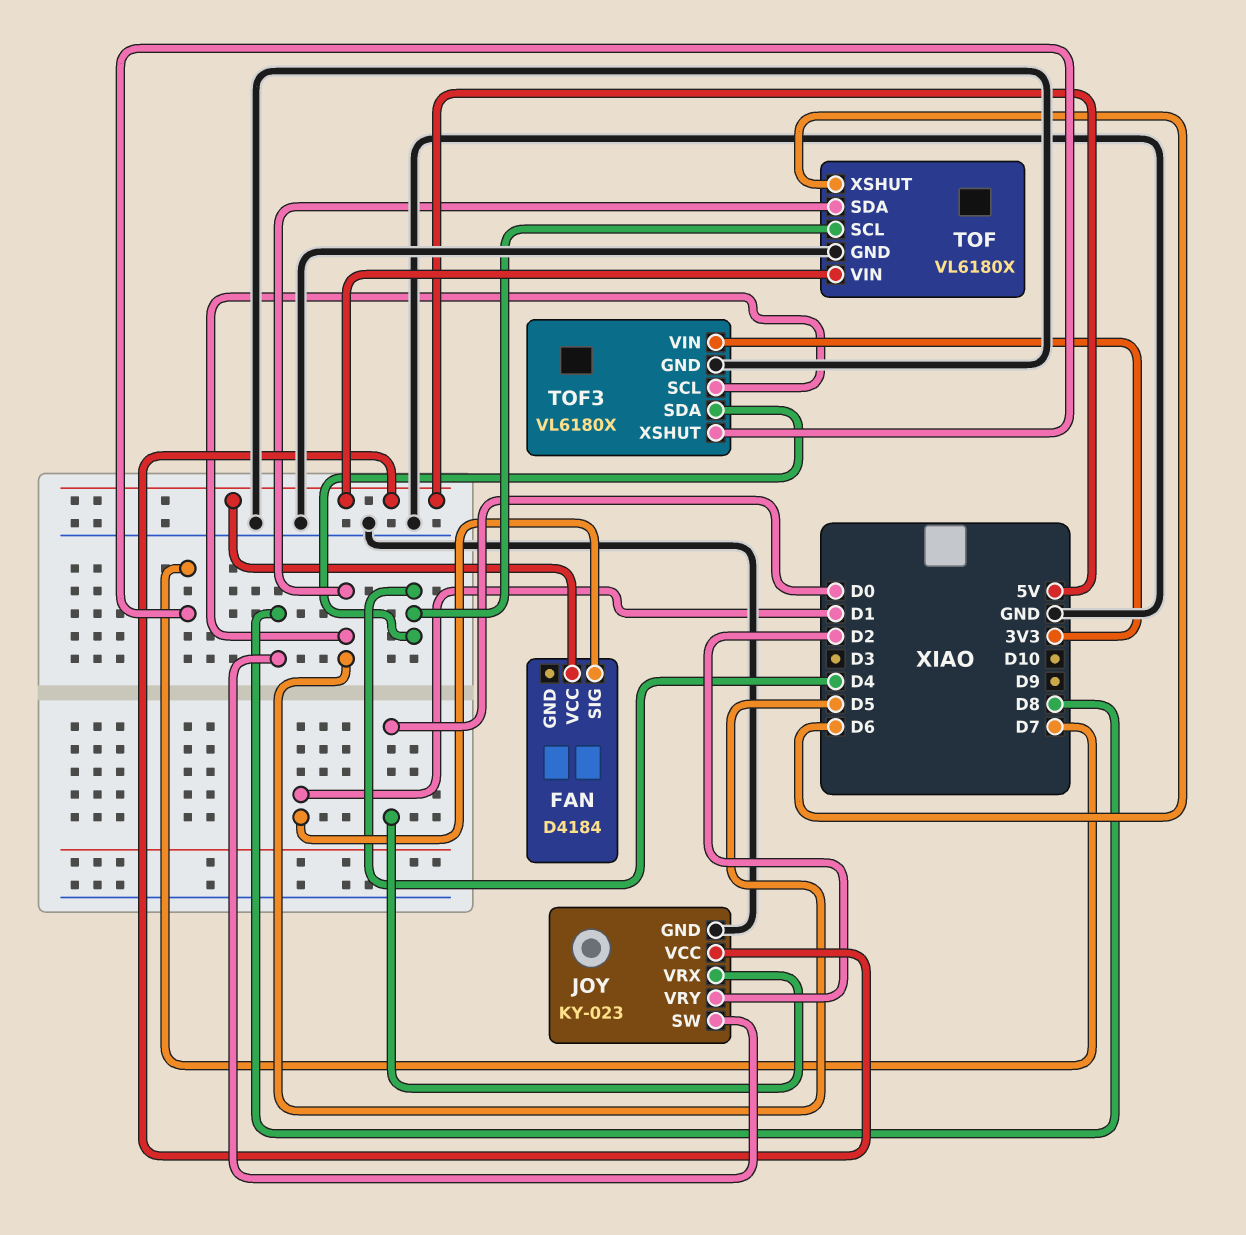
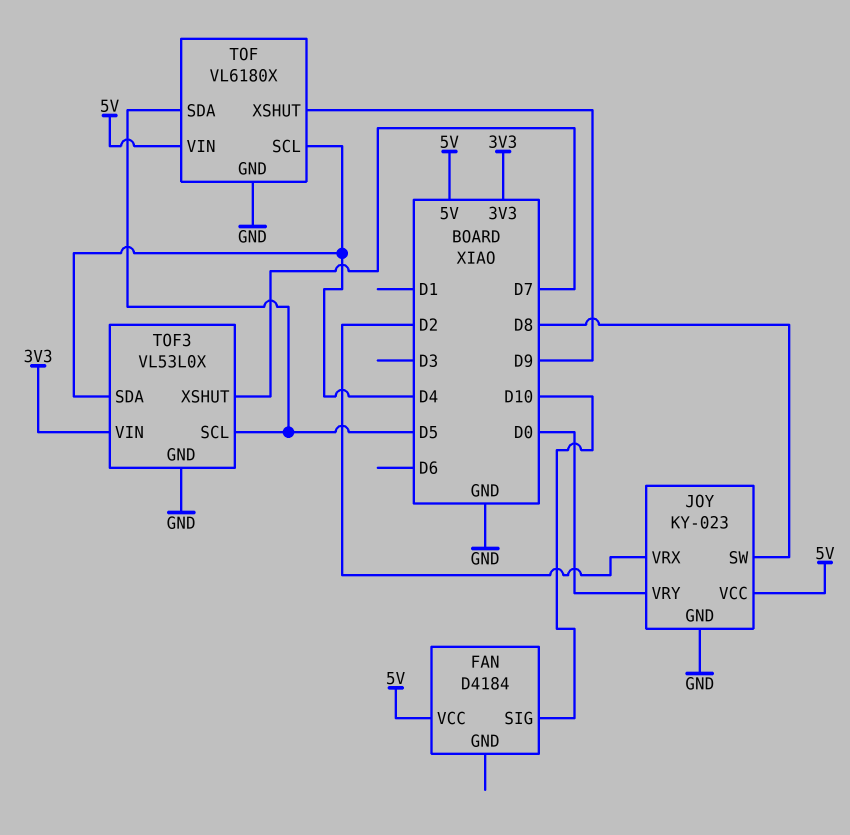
FAN pin SIG: D1 -> D10
JOY pin VRX: D0 -> D2
JOY pin VRY: D2 -> D0
TOF pin XSHUT: D6 -> D9
TOF3: VL6180X -> VL53L0X

